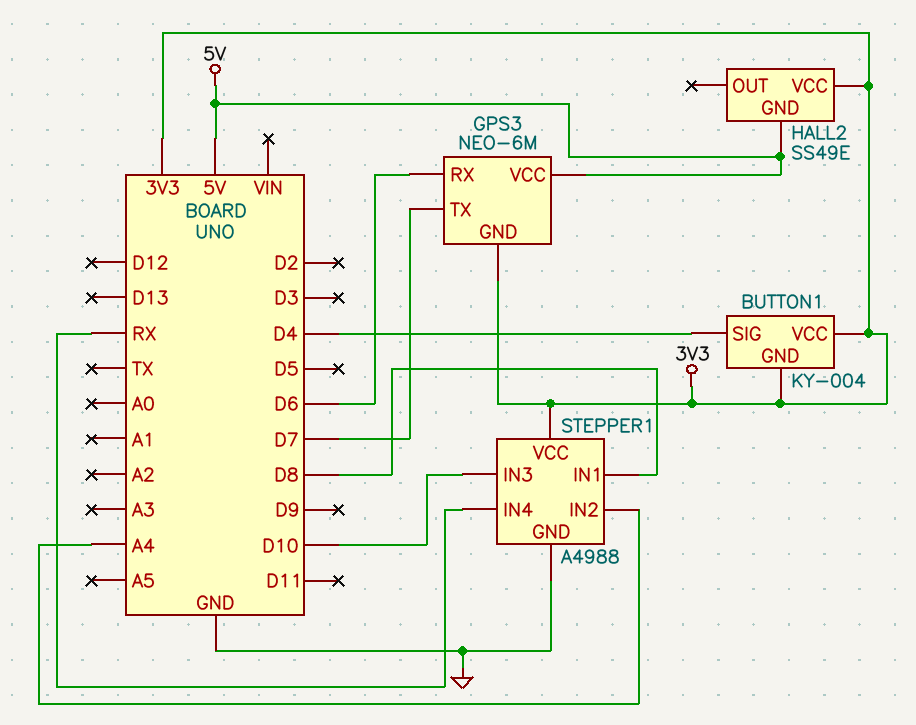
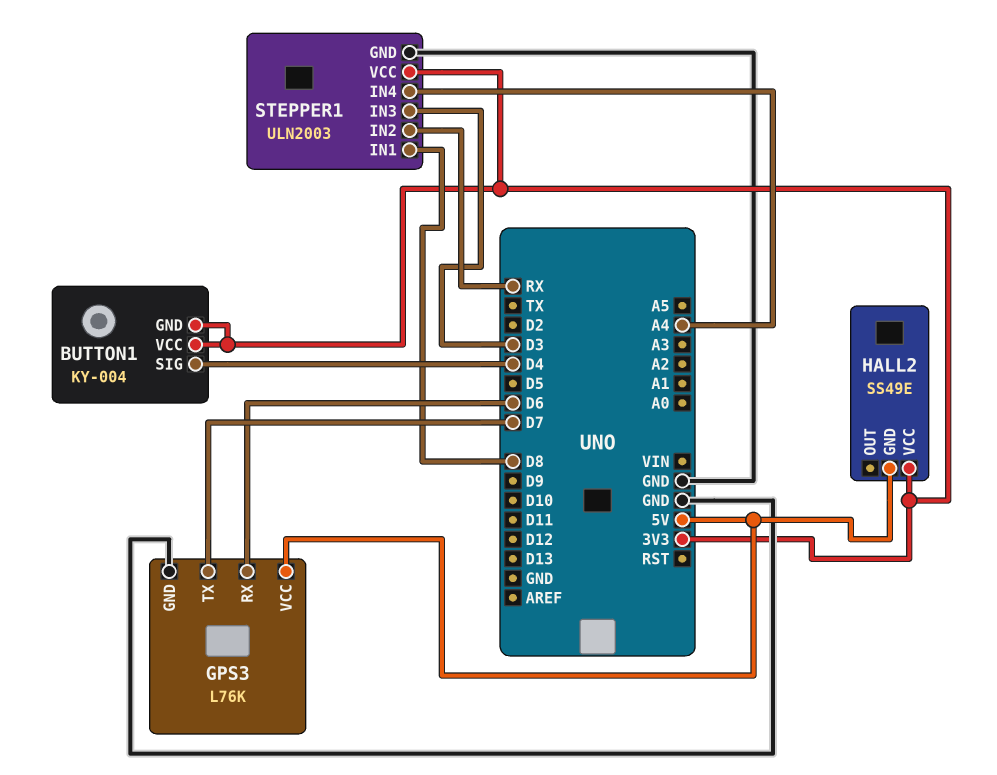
GPS3: NEO-6M -> L76K
GPS3 pin GND: 3V3 -> GND
STEPPER1: A4988 -> ULN2003
STEPPER1 pin IN2: A4 -> RX
STEPPER1 pin IN3: D10 -> D3
STEPPER1 pin IN4: RX -> A4

